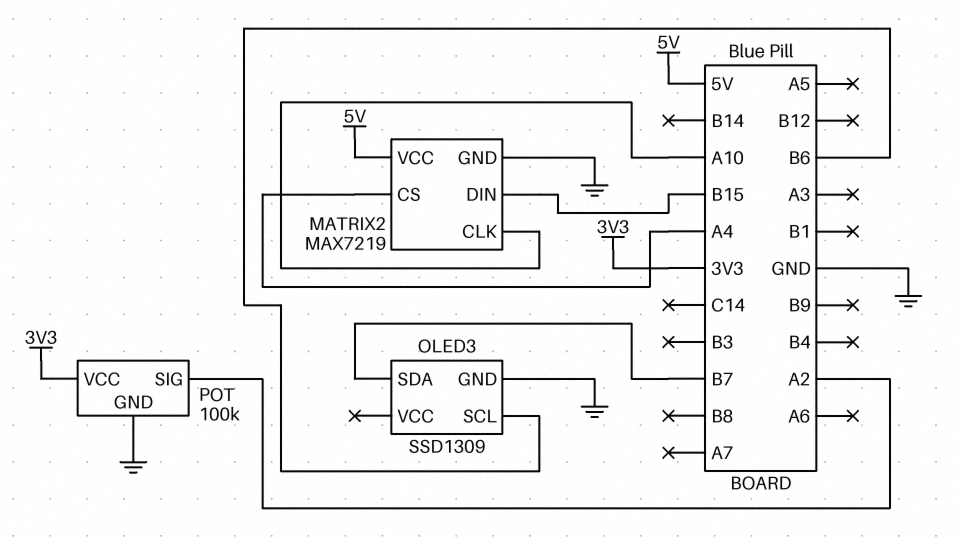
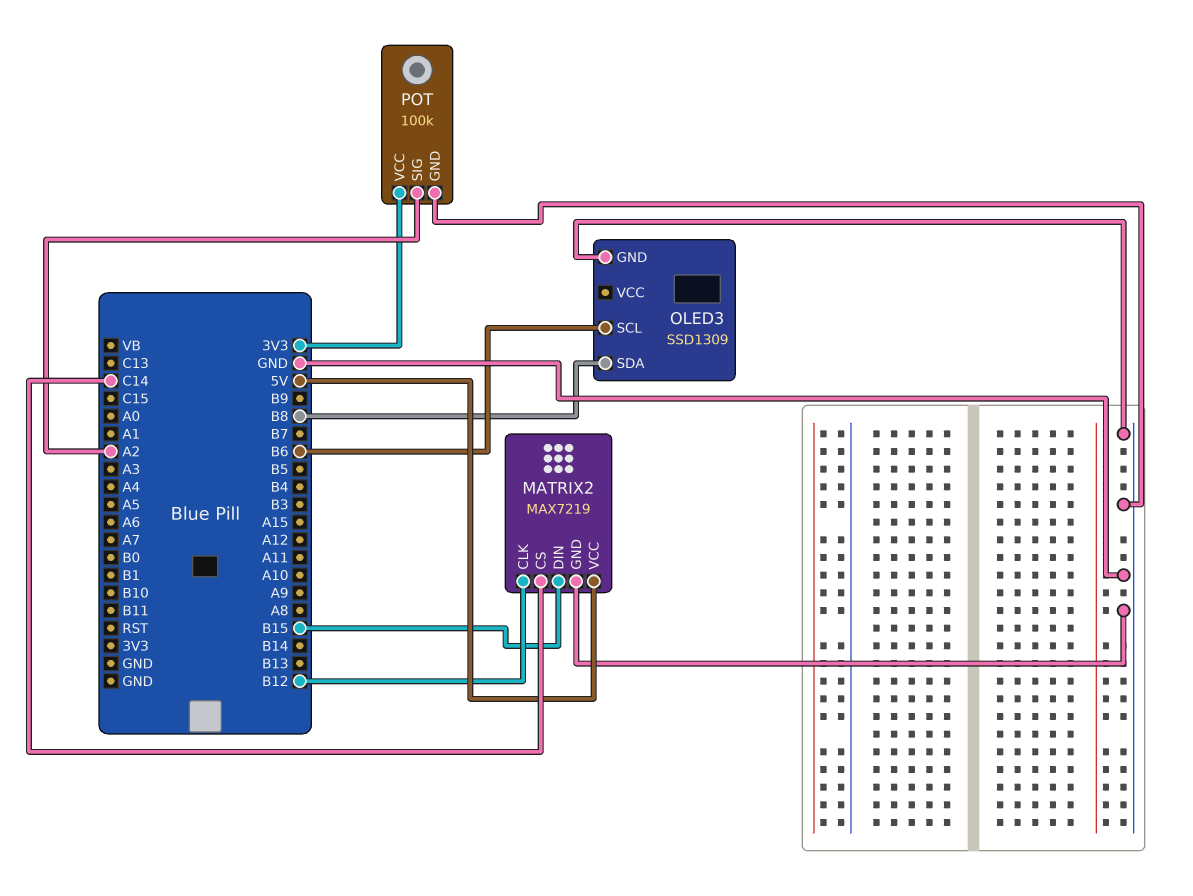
MATRIX2 pin CLK: A10 -> B12
MATRIX2 pin CS: A4 -> C14
OLED3 pin SDA: B7 -> B8

